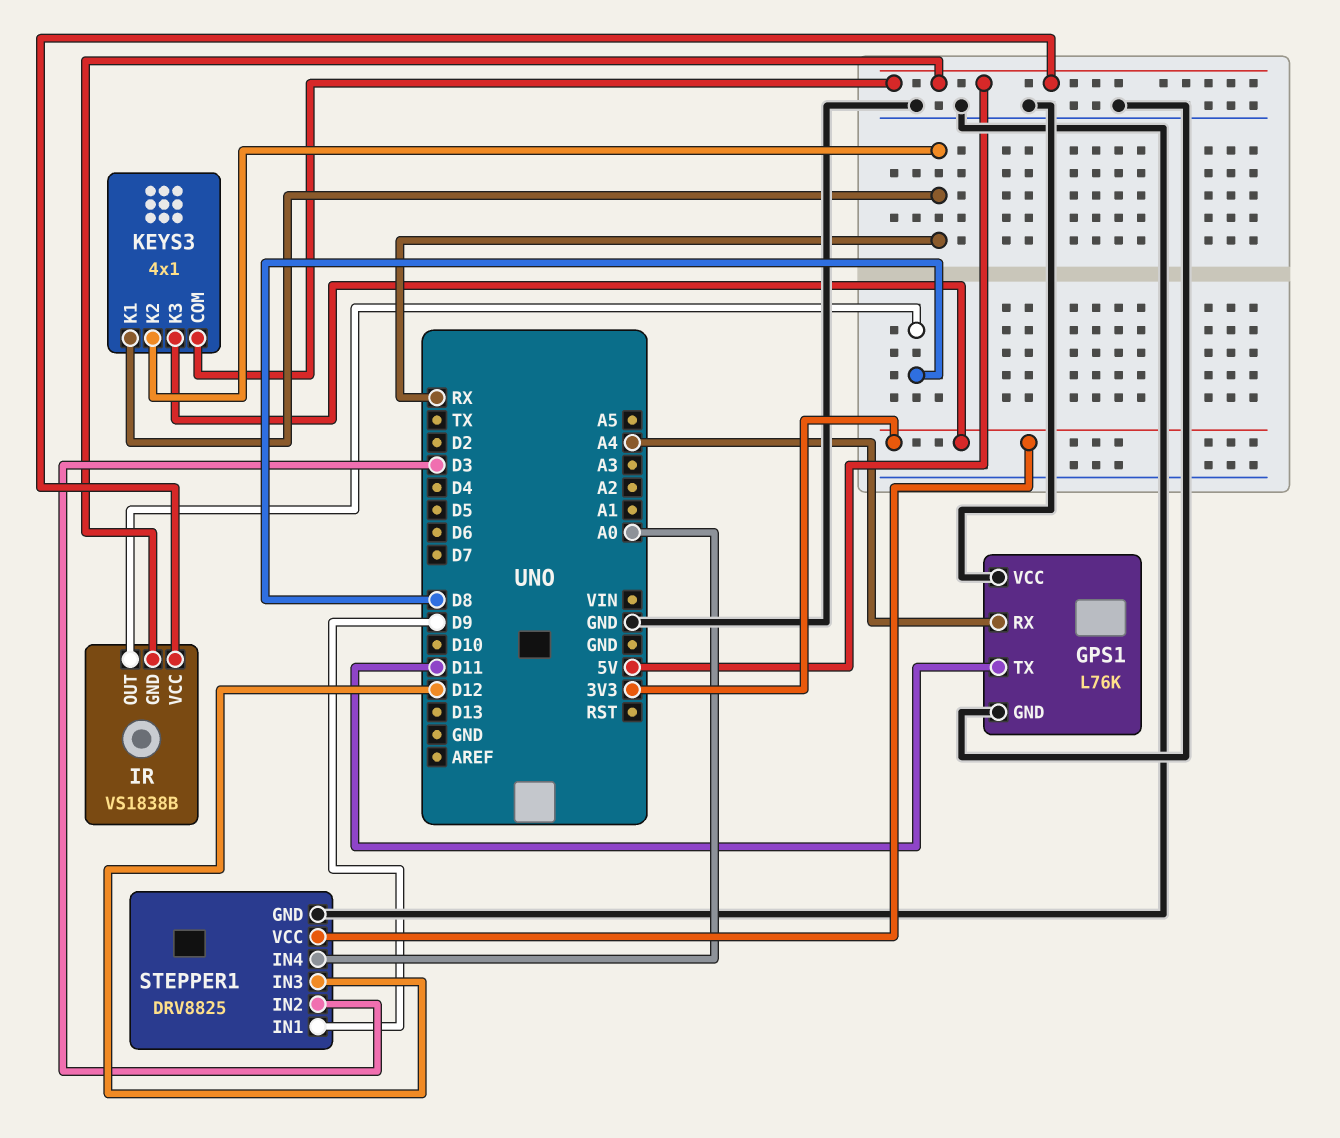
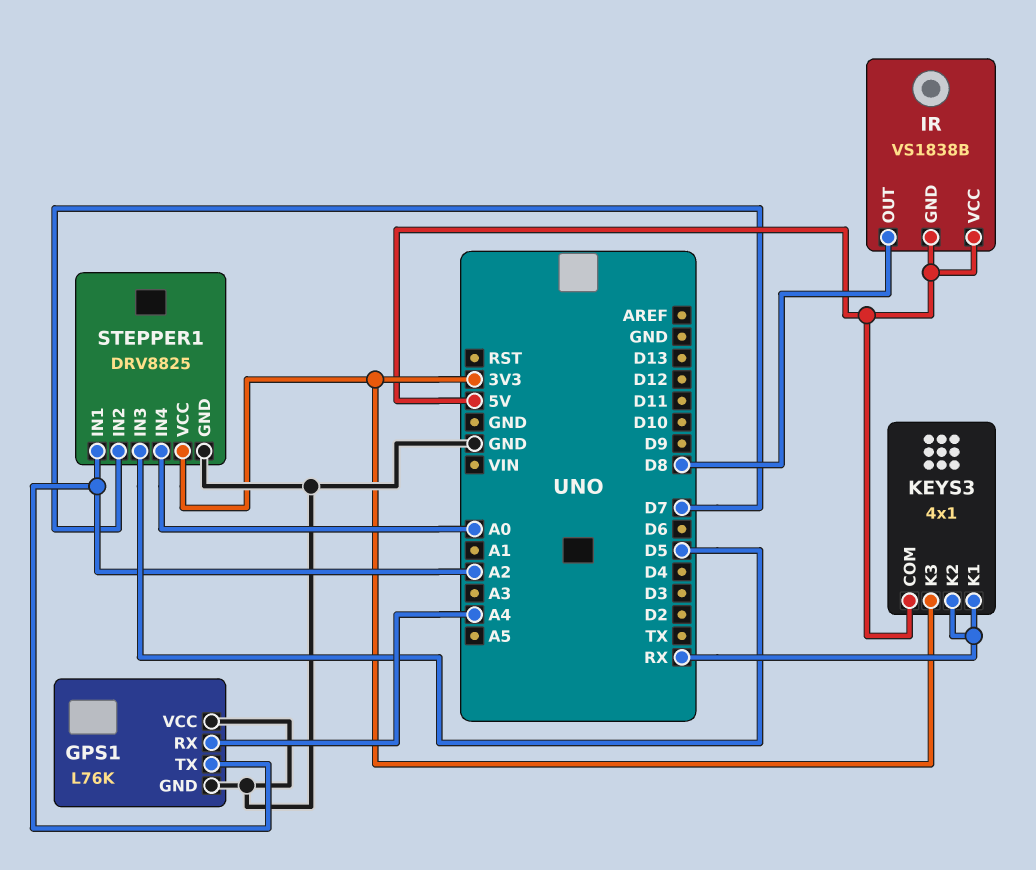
GPS1 pin TX: D11 -> A2
STEPPER1 pin IN1: D9 -> A2
STEPPER1 pin IN2: D3 -> D7
STEPPER1 pin IN3: D12 -> D5

